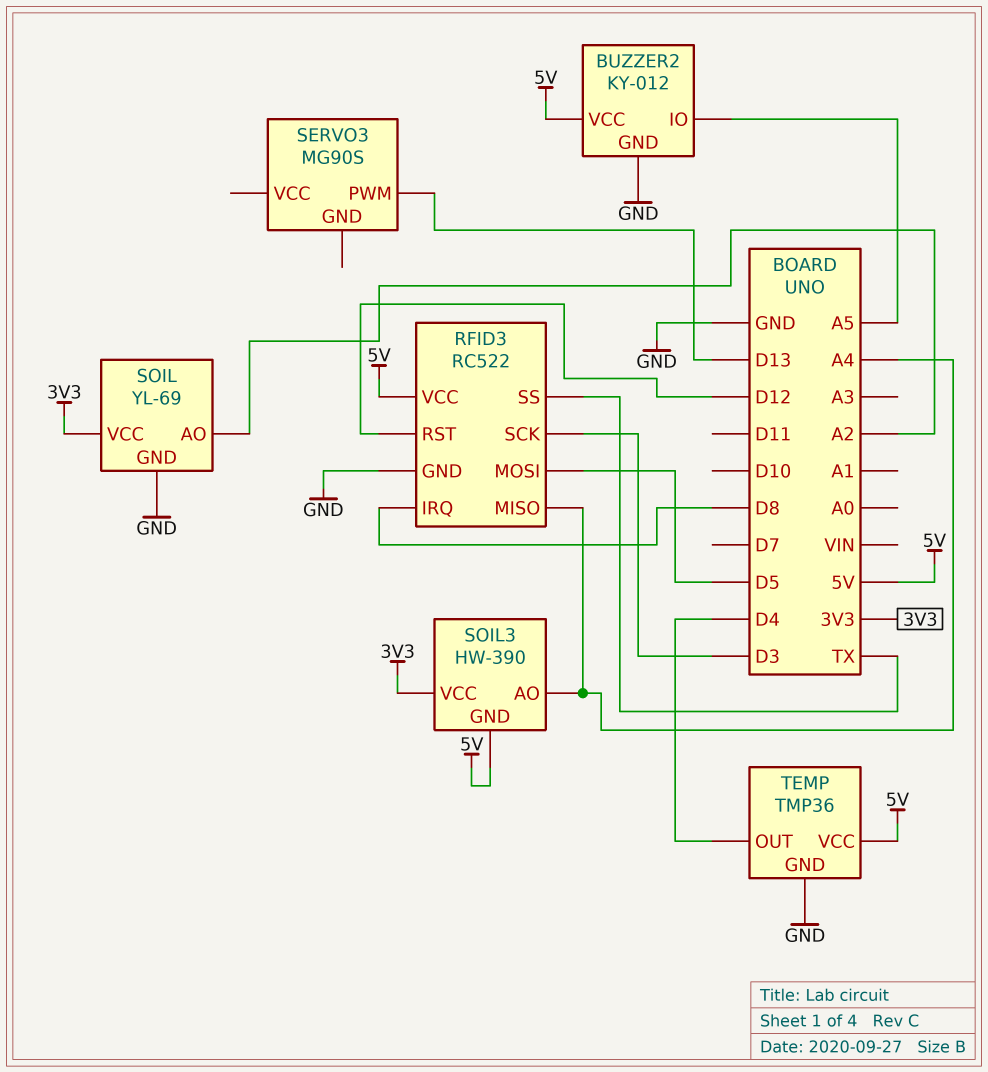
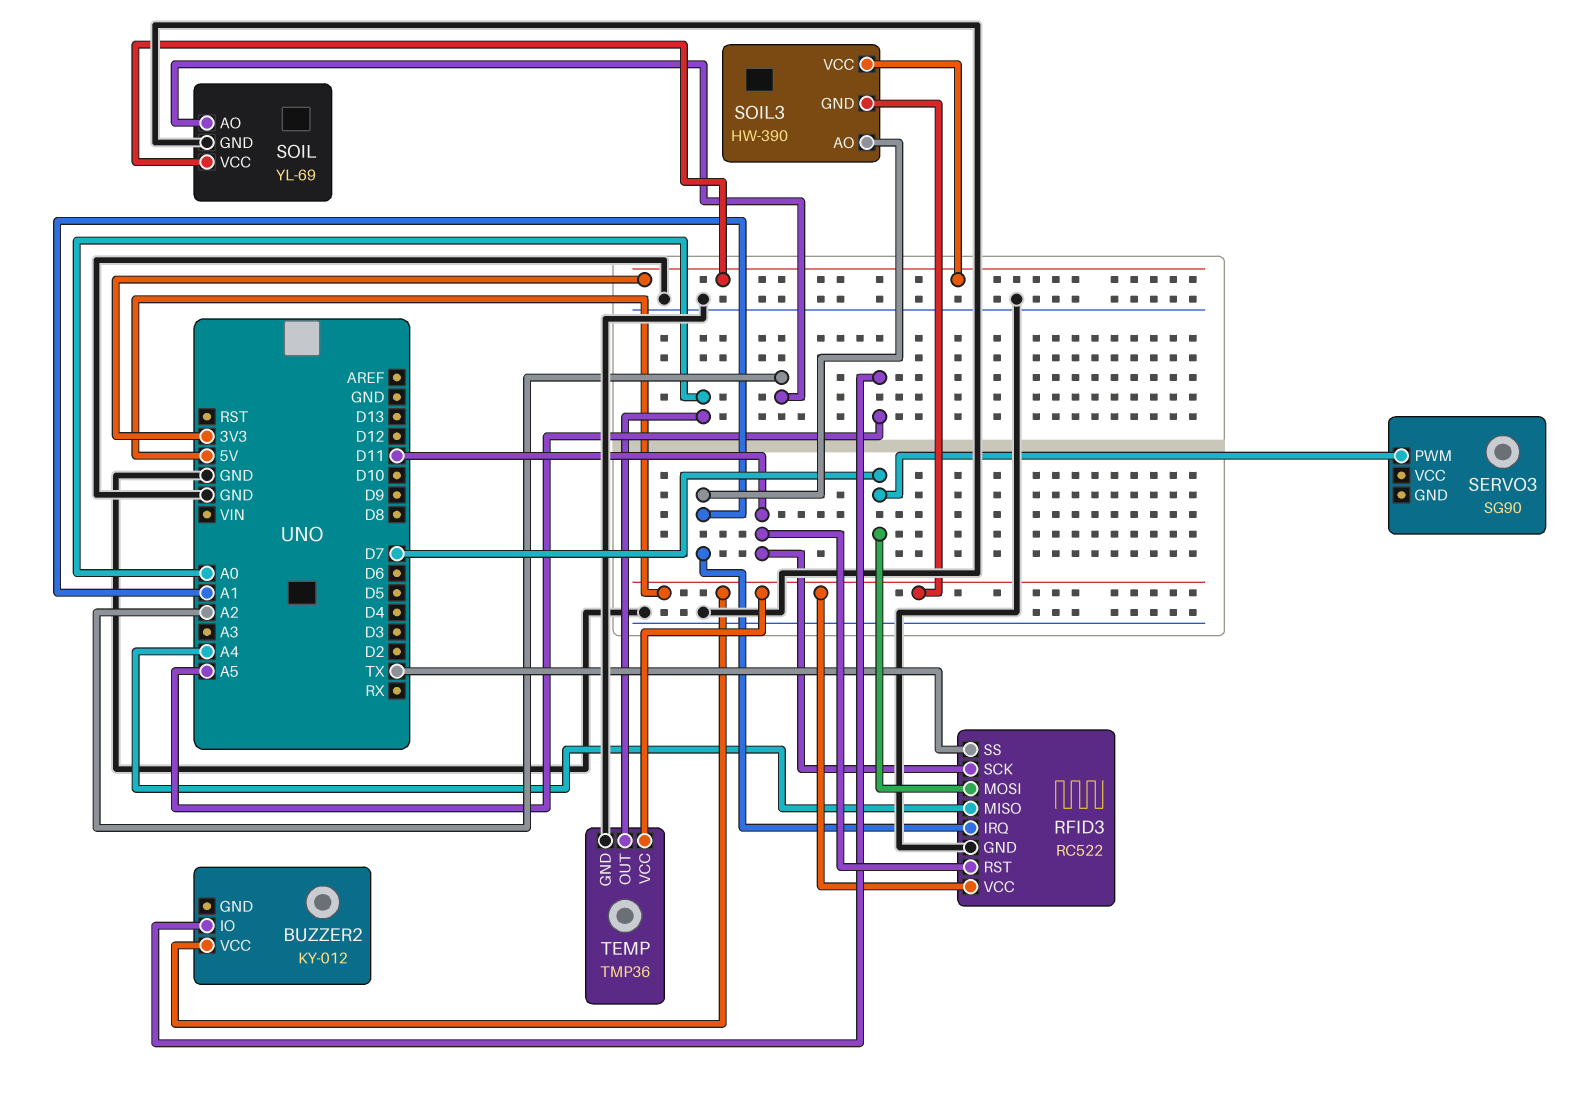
BUZZER2 pin GND: GND -> none
RFID3 pin IRQ: D8 -> A1
RFID3 pin MOSI: D5 -> D7
RFID3 pin RST: D12 -> D11
RFID3 pin SCK: D3 -> D11
SERVO3: MG90S -> SG90
SERVO3 pin PWM: D13 -> D7
SOIL3 pin AO: A4 -> A1
TEMP pin OUT: D4 -> A0

